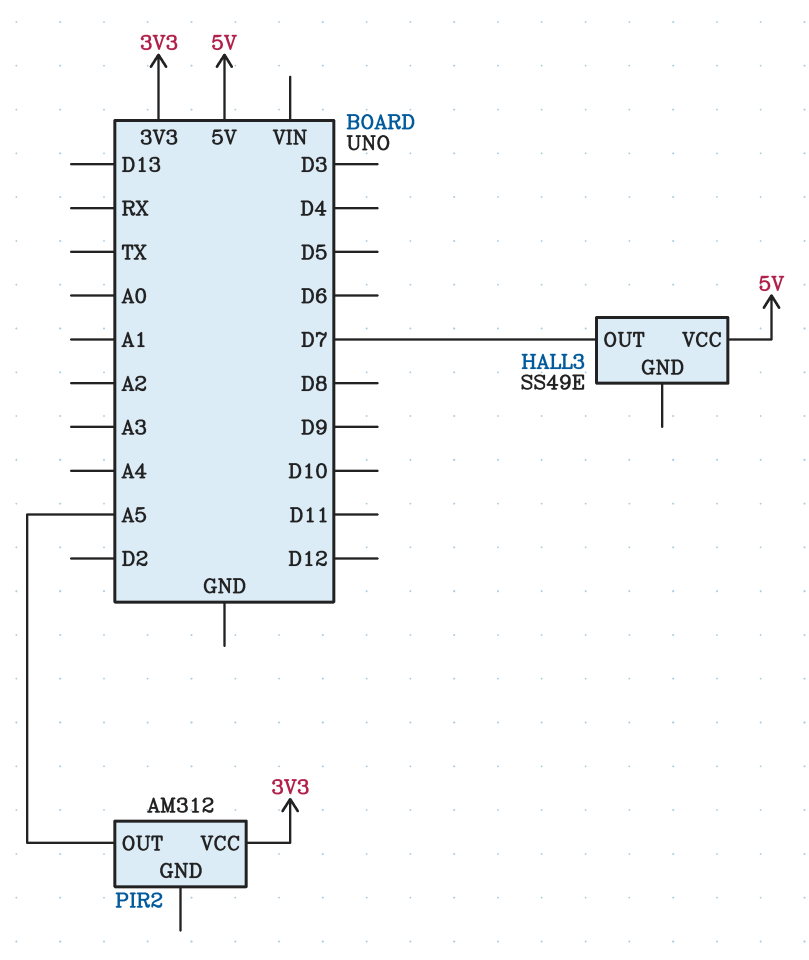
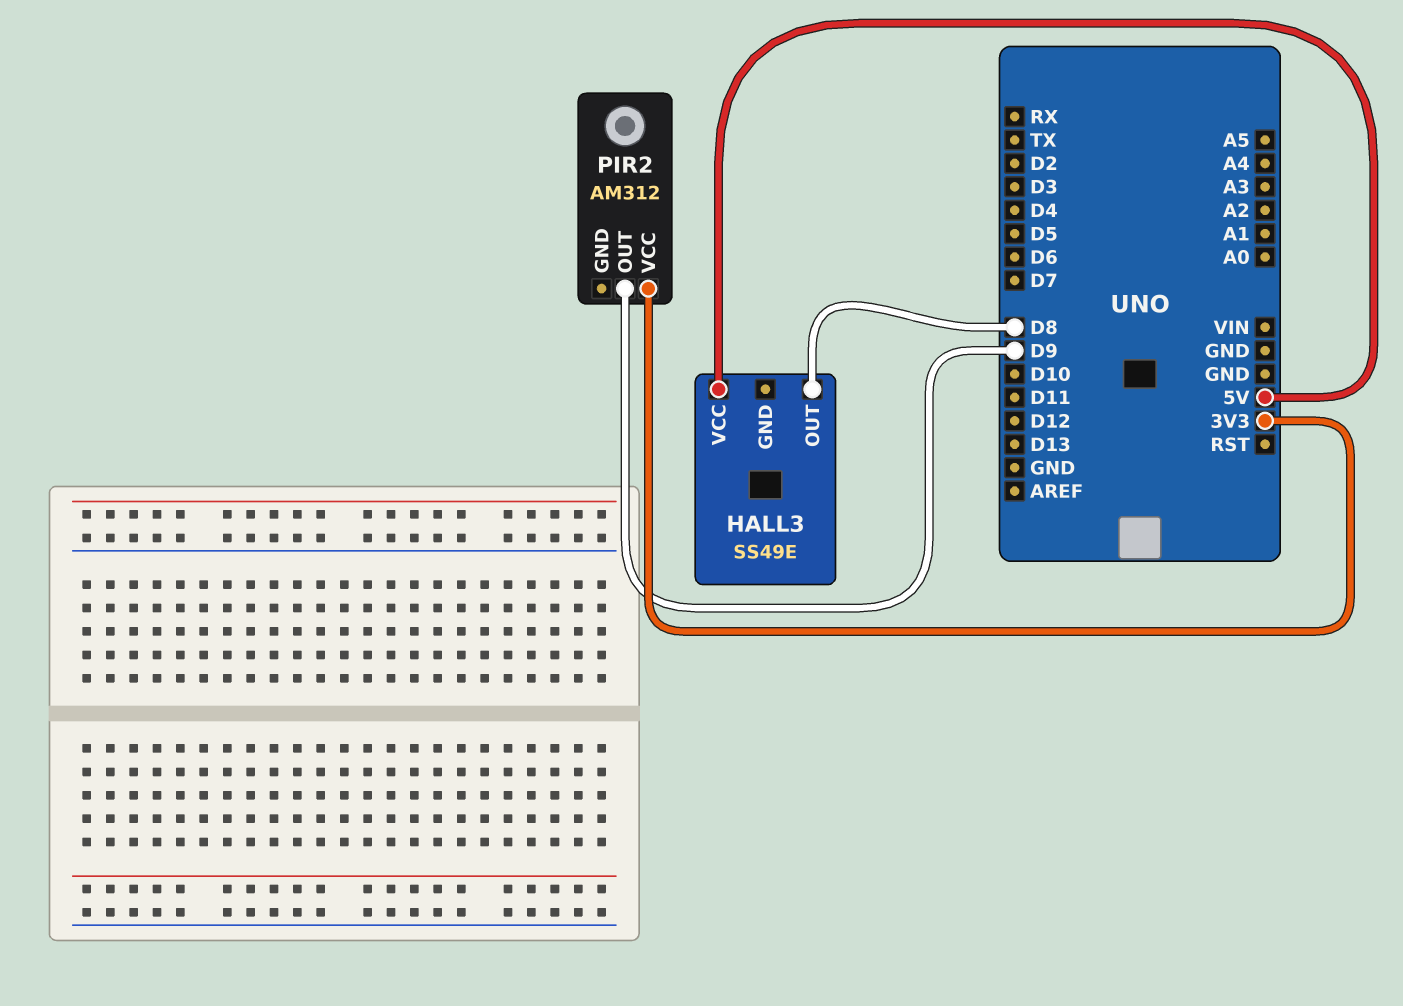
HALL3 pin OUT: D7 -> D8
PIR2 pin OUT: A5 -> D9

